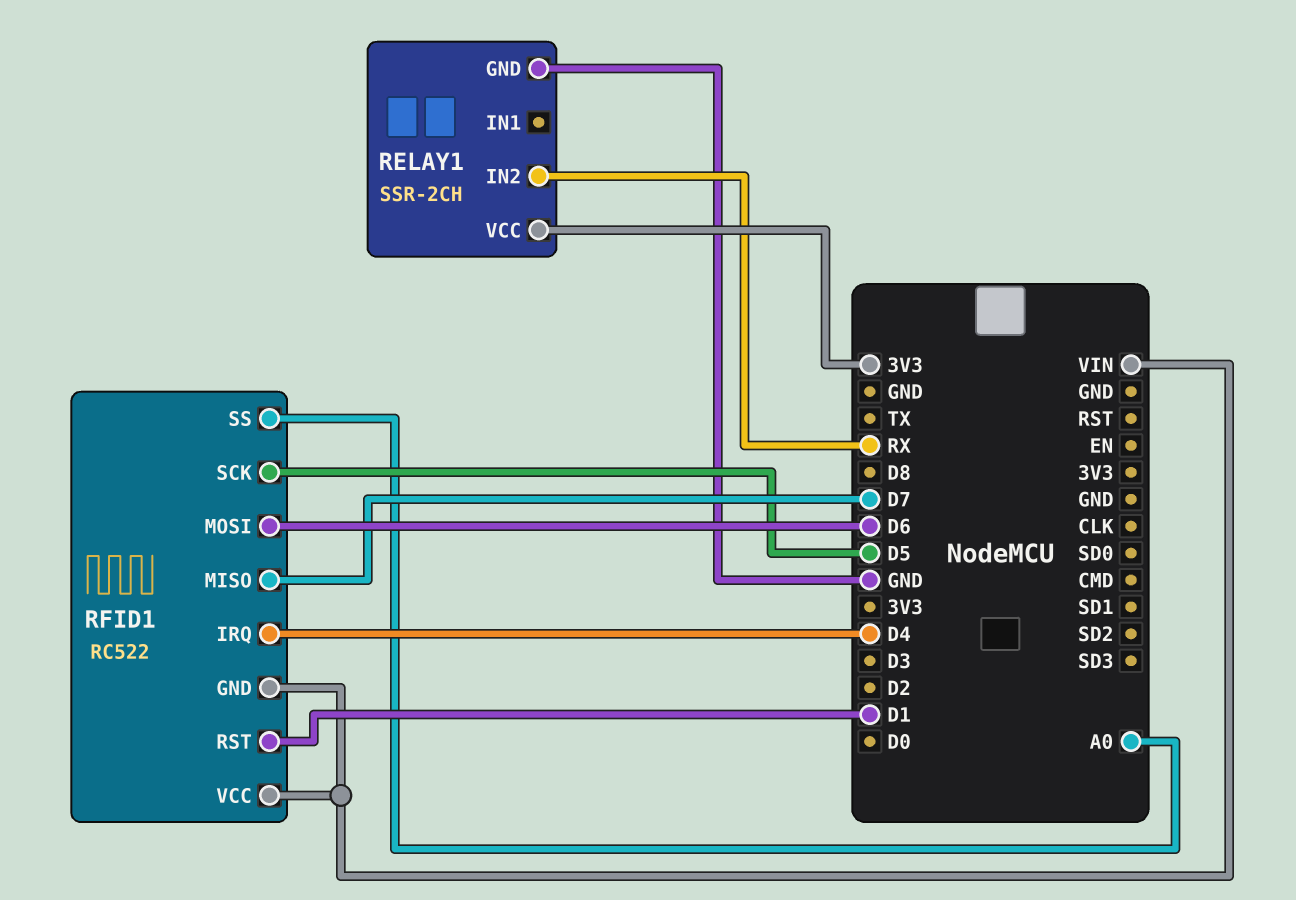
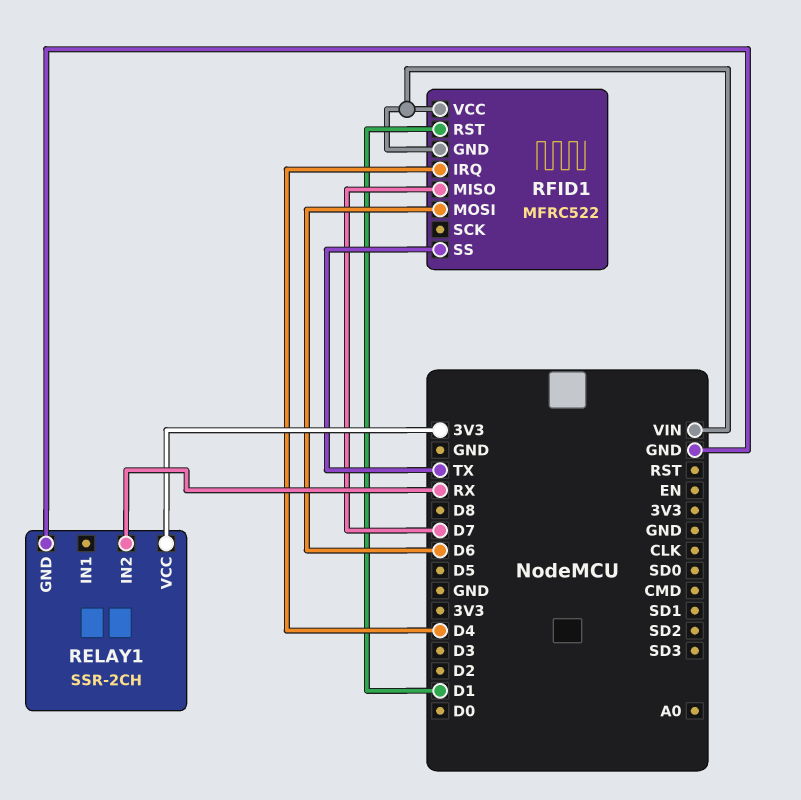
RFID1: RC522 -> MFRC522
RFID1 pin SCK: D5 -> none
RFID1 pin SS: A0 -> TX

